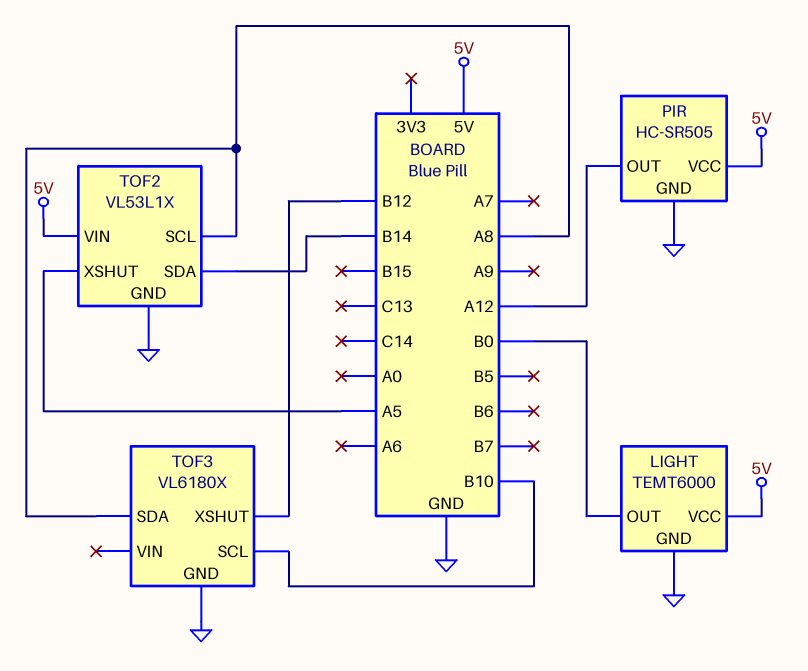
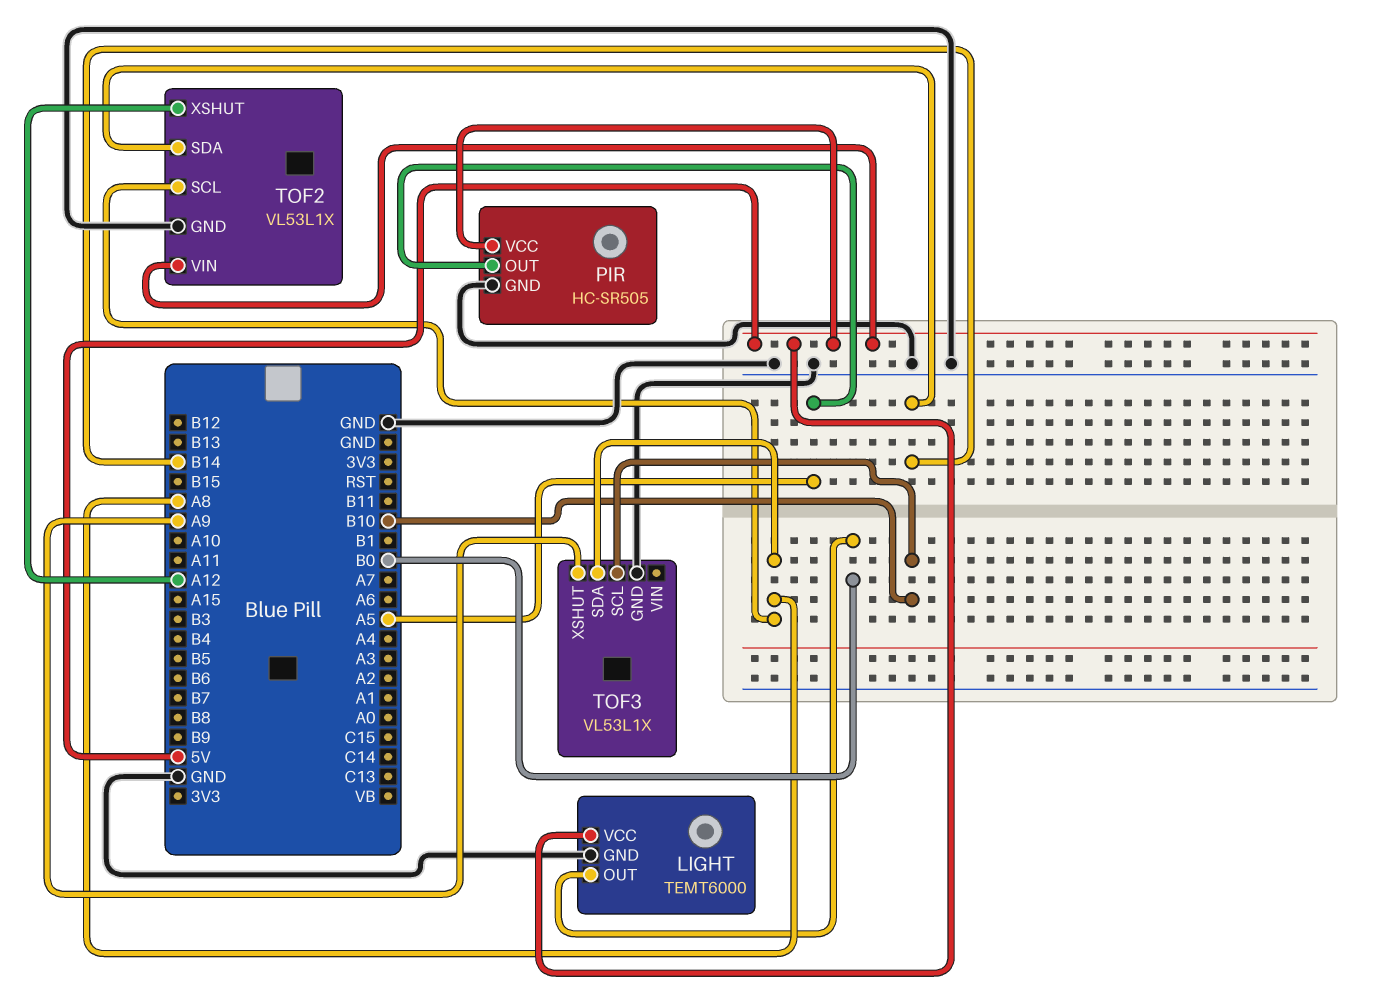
PIR pin OUT: A12 -> A5
TOF2 pin XSHUT: A5 -> A12
TOF3: VL6180X -> VL53L1X
TOF3 pin XSHUT: B12 -> A9

